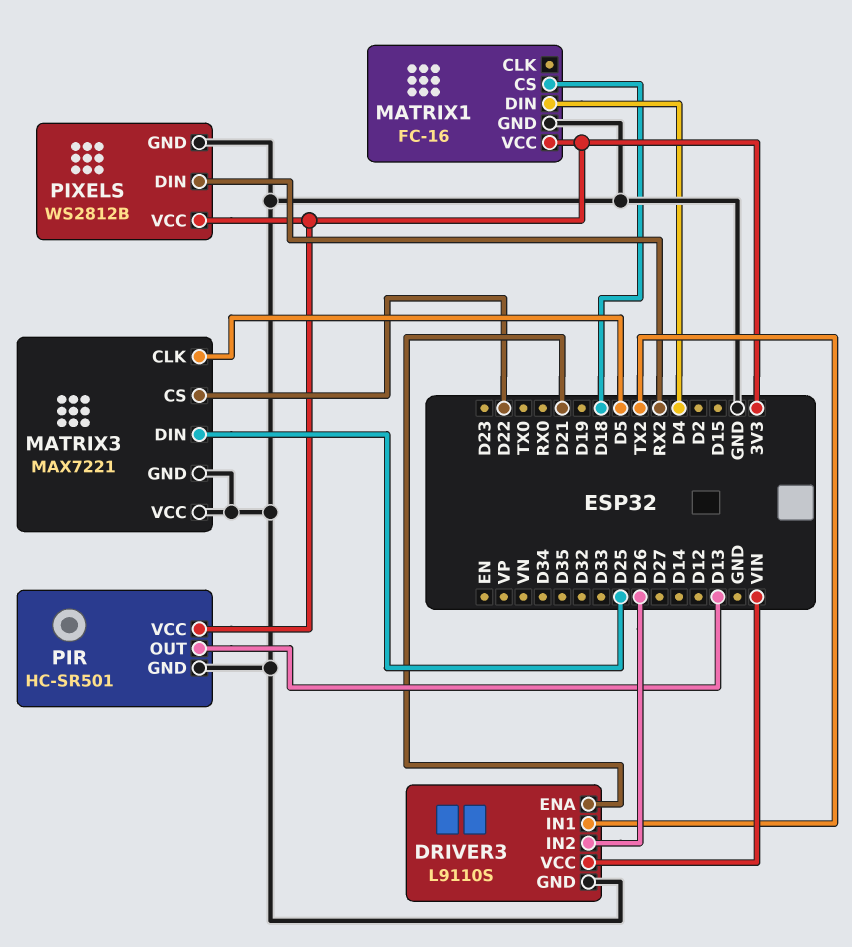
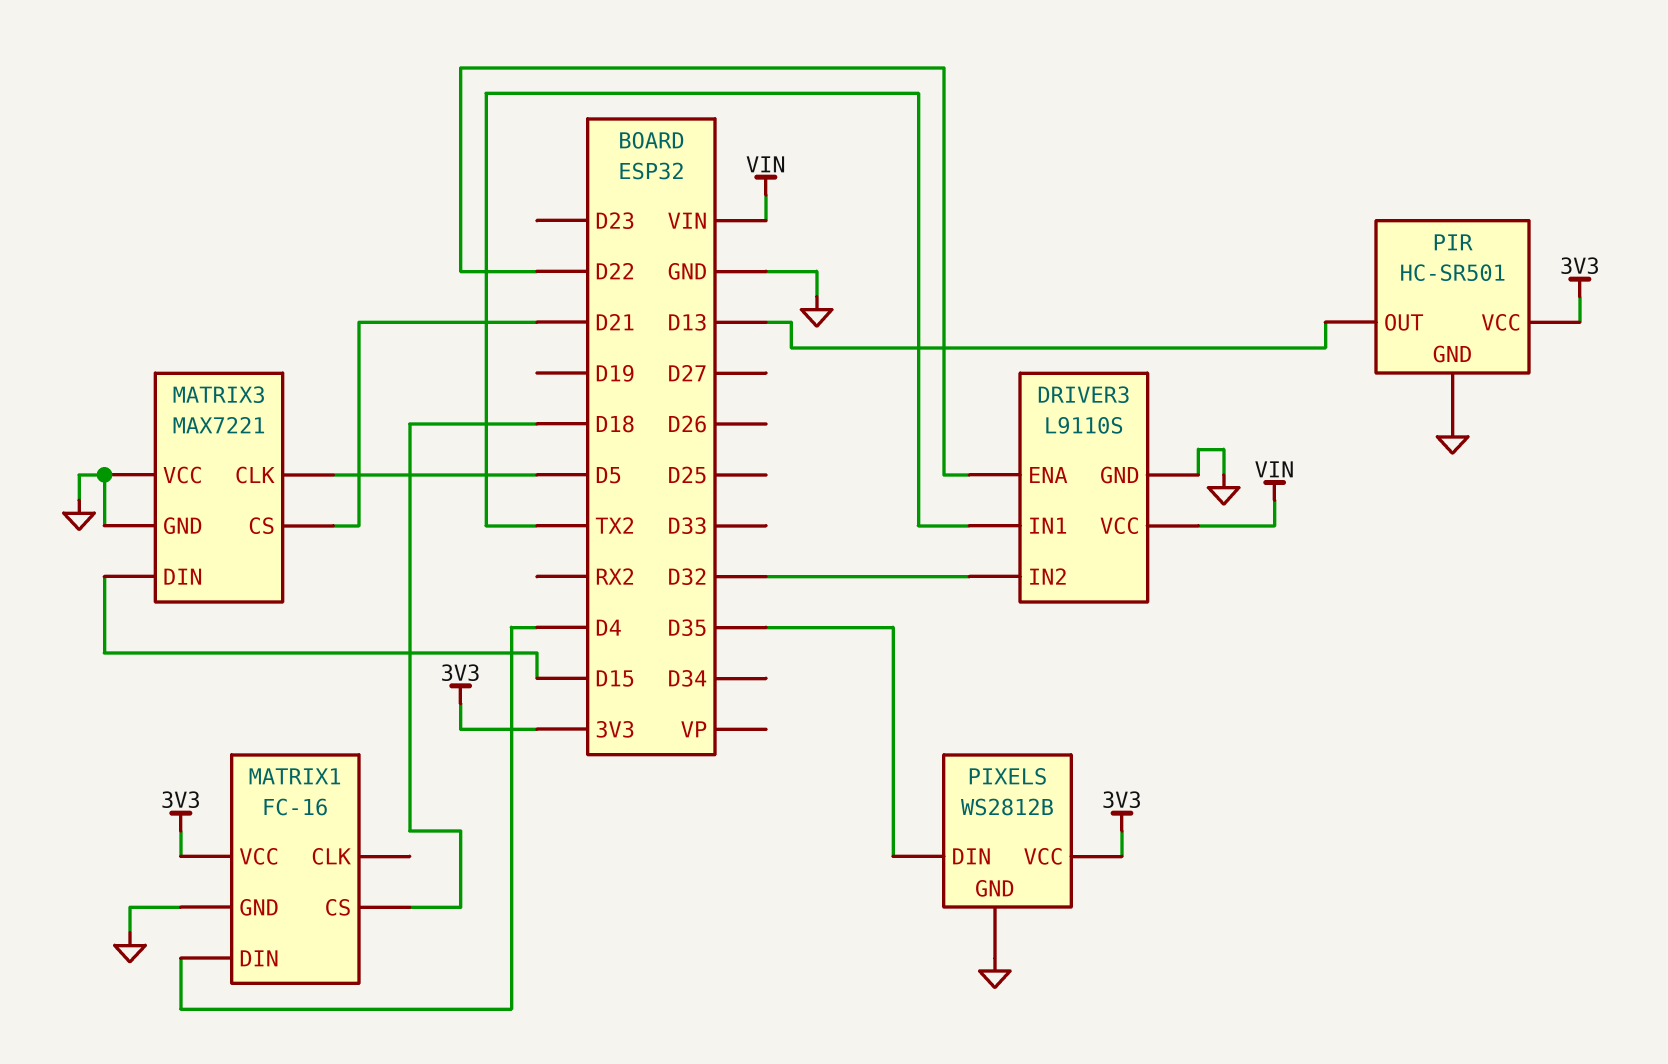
DRIVER3 pin ENA: D21 -> D22
DRIVER3 pin IN2: D26 -> D32
MATRIX3 pin CS: D22 -> D21
MATRIX3 pin DIN: D25 -> D15
PIXELS pin DIN: RX2 -> D35

